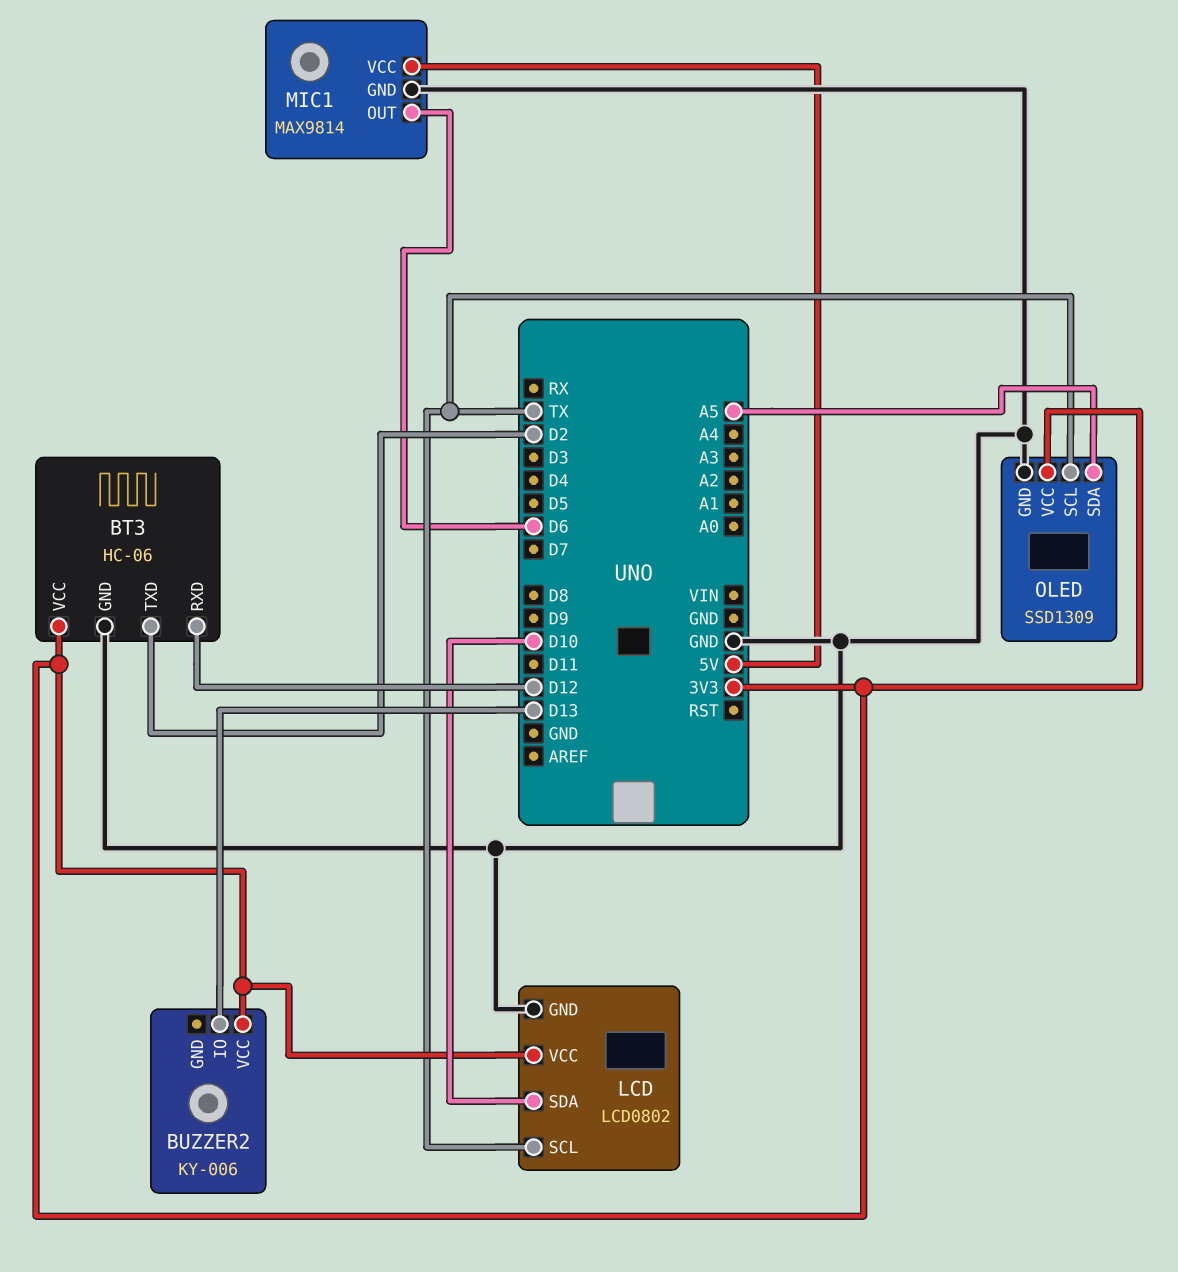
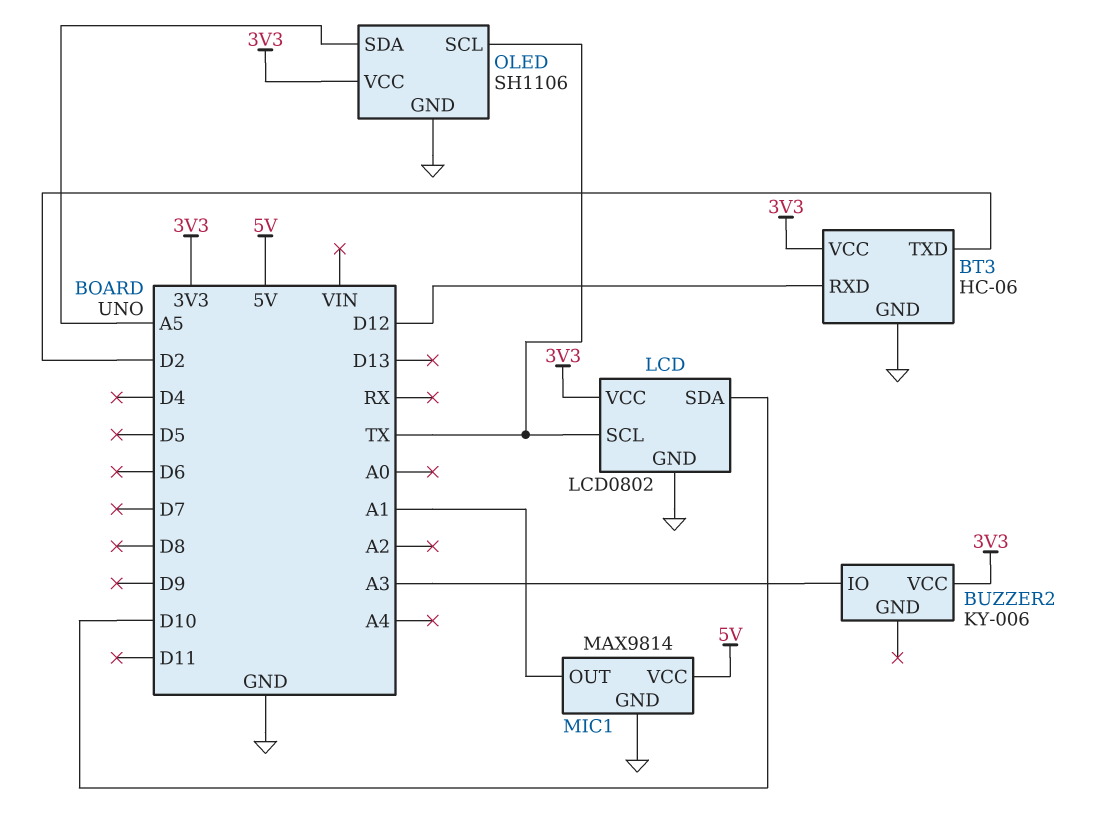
BUZZER2 pin IO: D13 -> A3
MIC1 pin OUT: D6 -> A1
OLED: SSD1309 -> SH1106

